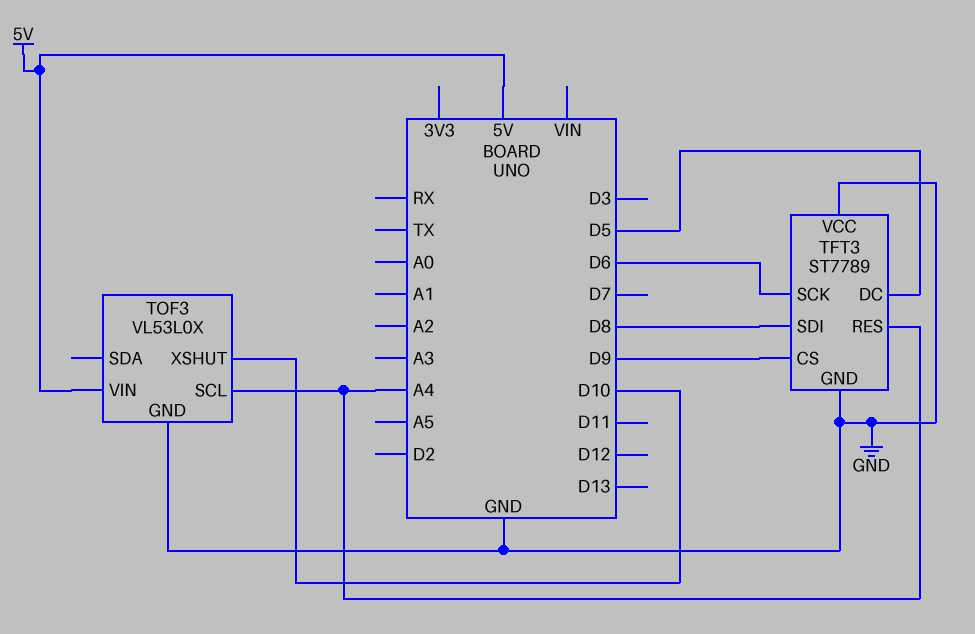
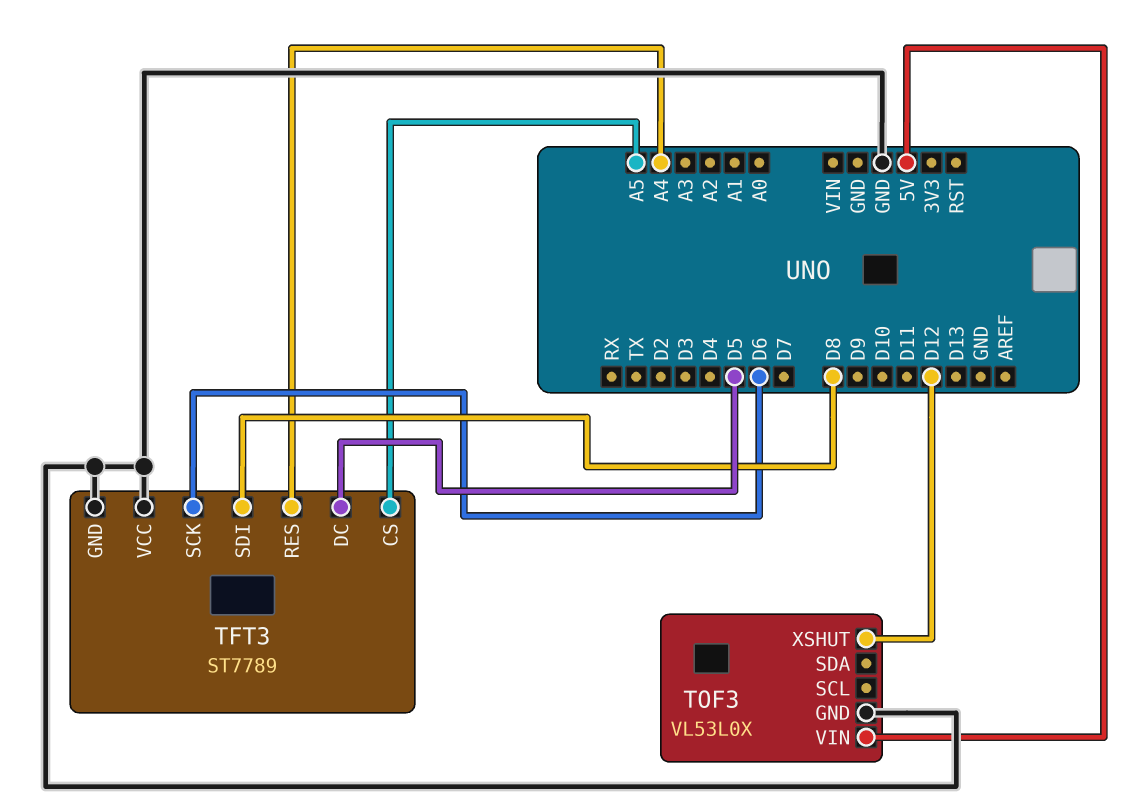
TFT3 pin CS: D9 -> A5
TOF3 pin SCL: A4 -> none
TOF3 pin XSHUT: D10 -> D12

